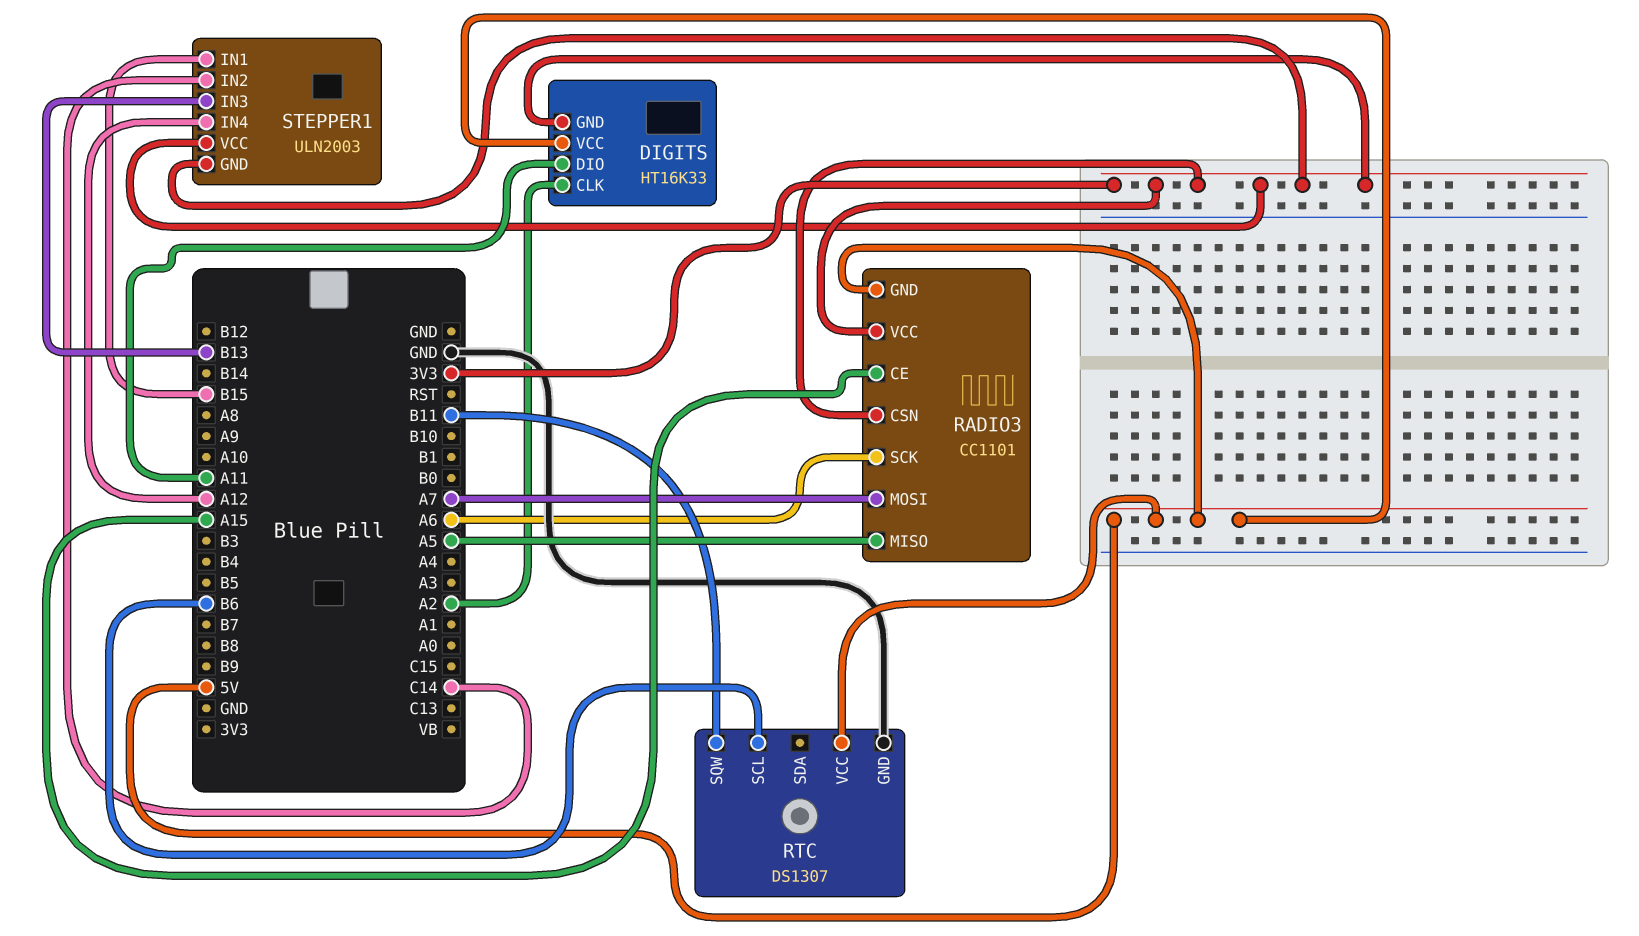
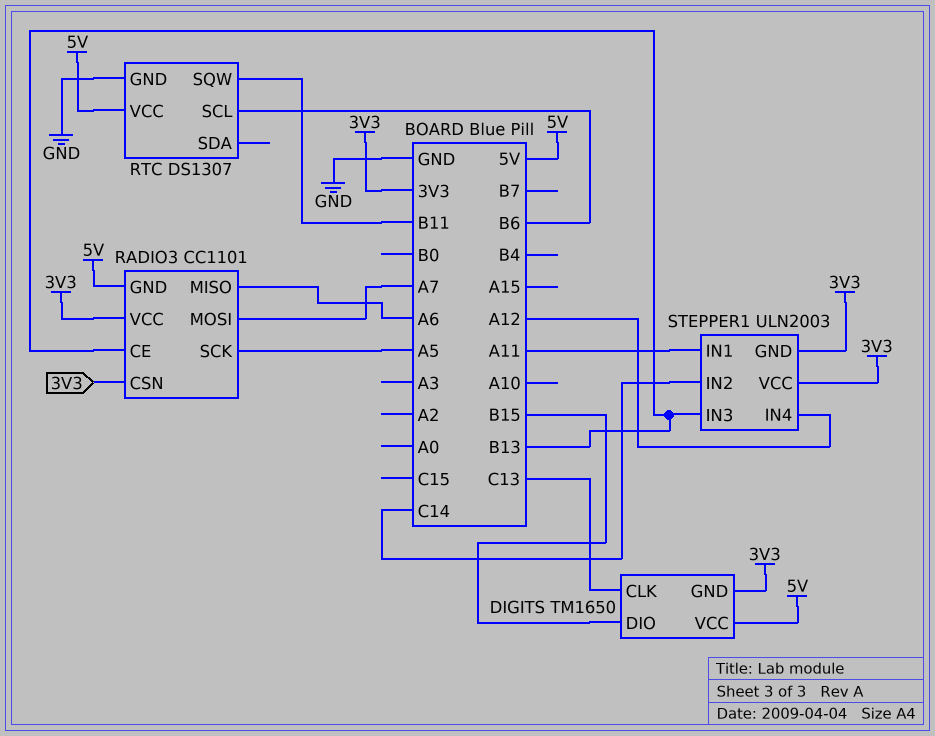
DIGITS: HT16K33 -> TM1650
DIGITS pin CLK: A2 -> C13
DIGITS pin DIO: A11 -> B15
RADIO3 pin CE: A15 -> B13
RADIO3 pin MISO: A5 -> A6
RADIO3 pin SCK: A6 -> A5
STEPPER1 pin IN1: B15 -> A11

